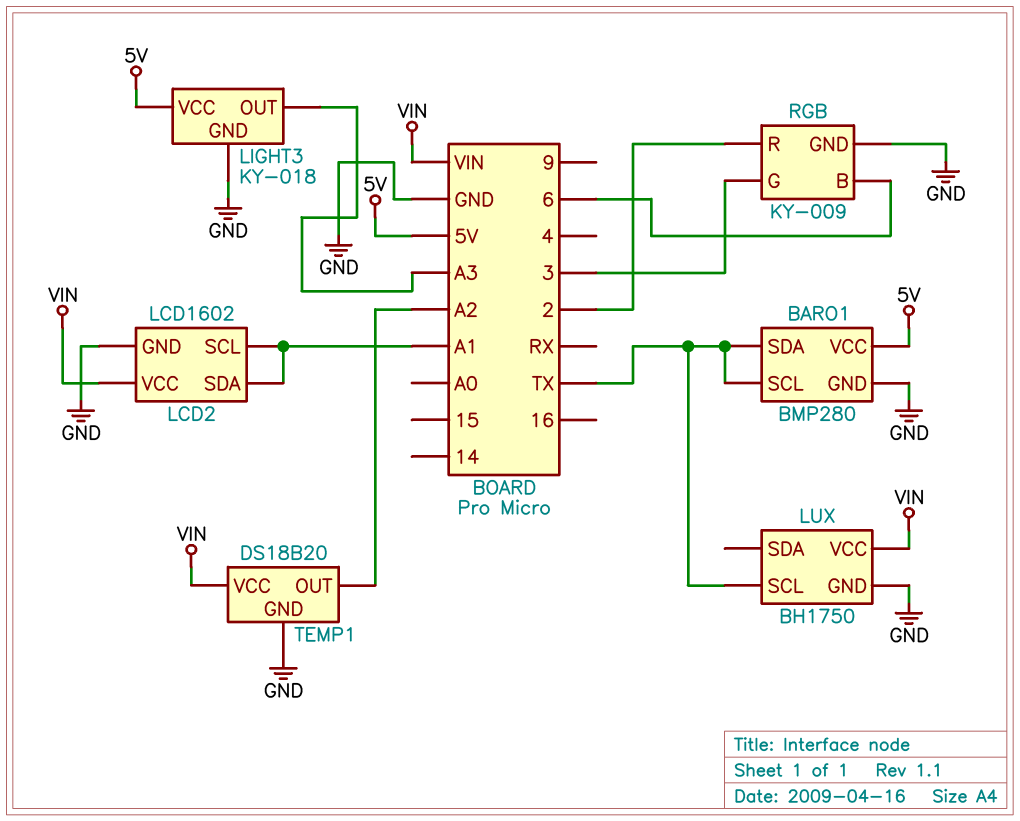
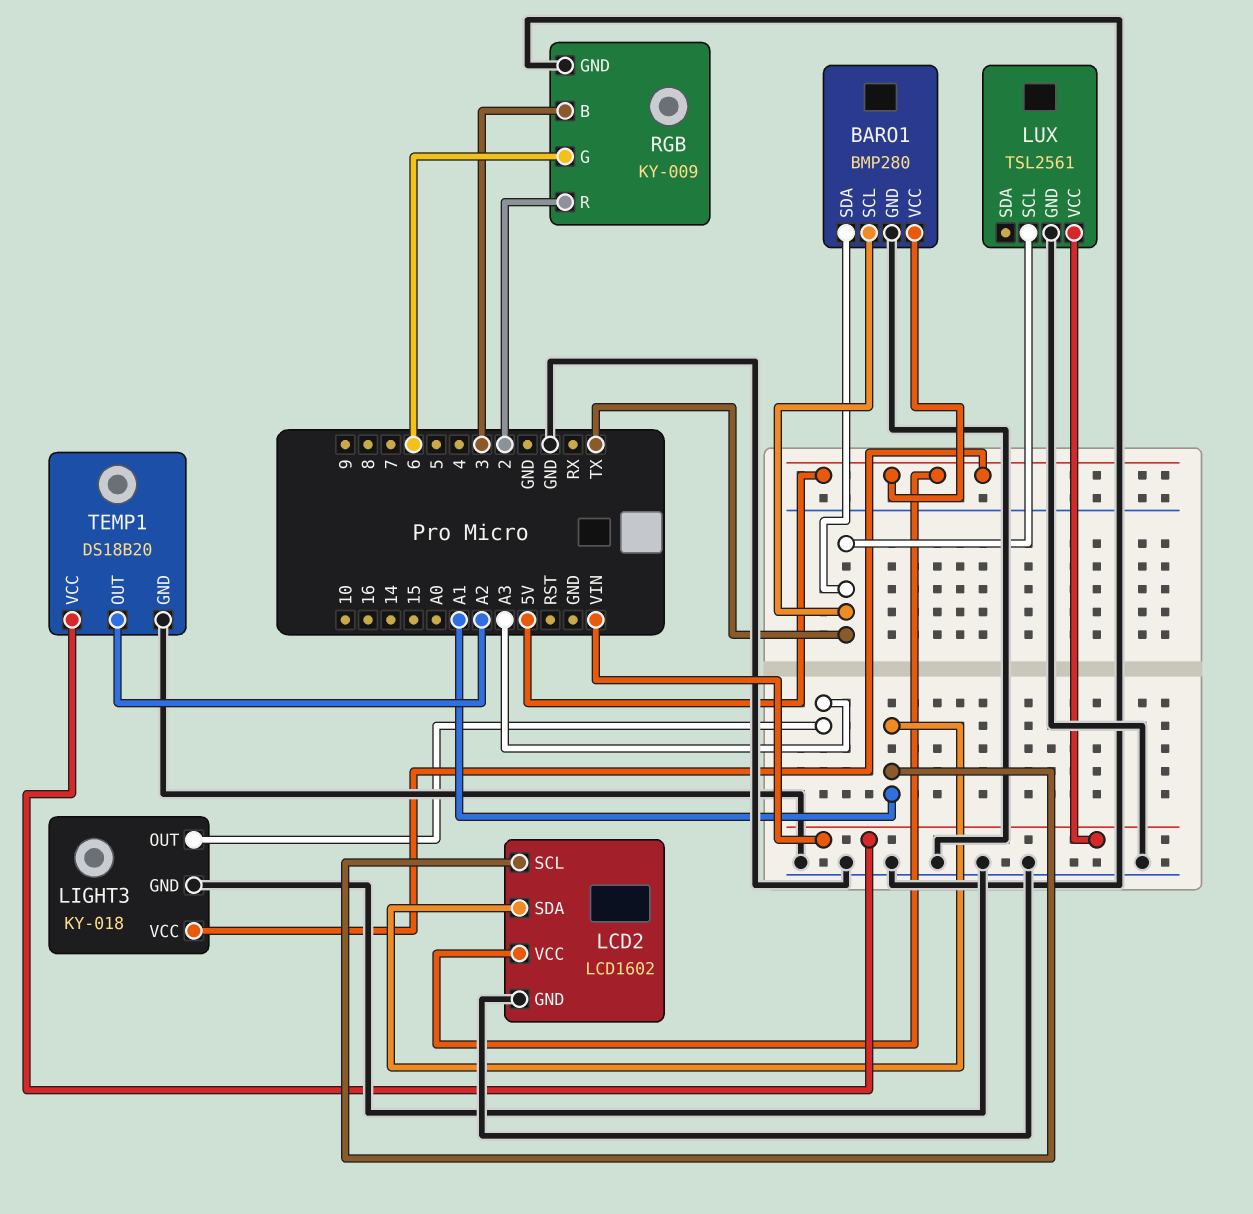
LCD2 pin VCC: VIN -> 5V
LUX: BH1750 -> TSL2561
RGB pin B: 6 -> 3
RGB pin G: 3 -> 6

